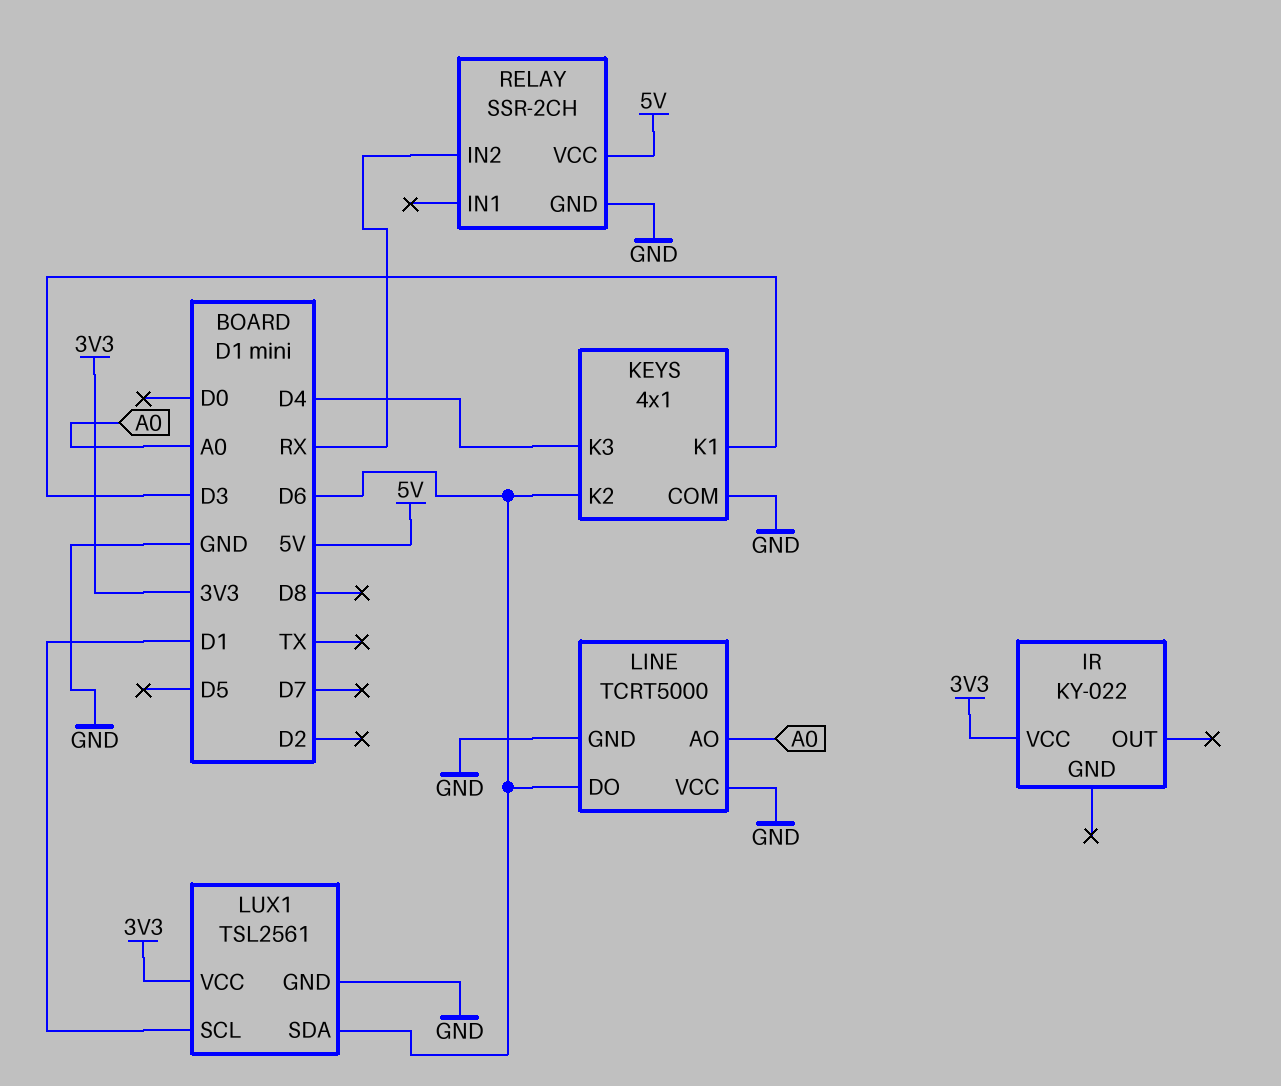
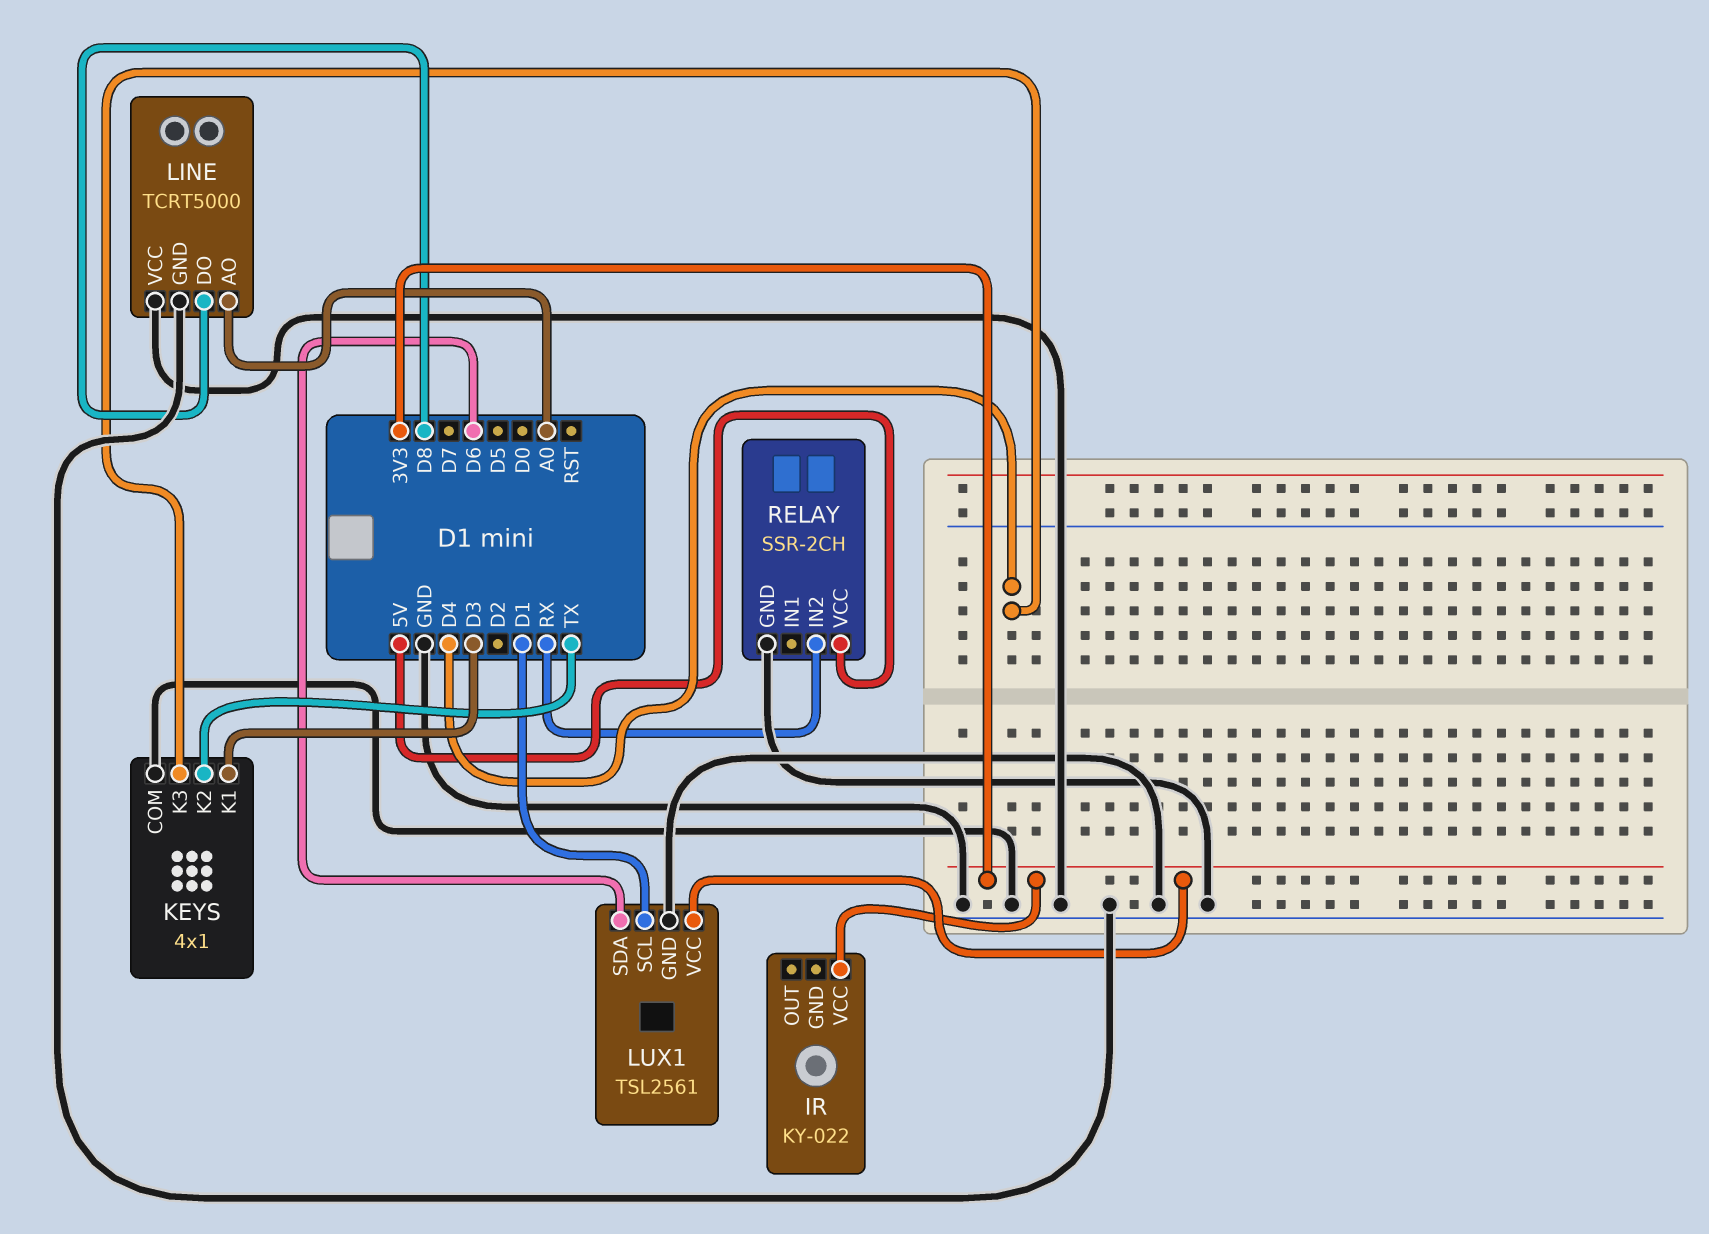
KEYS pin K2: D6 -> TX
LINE pin DO: D6 -> D8

